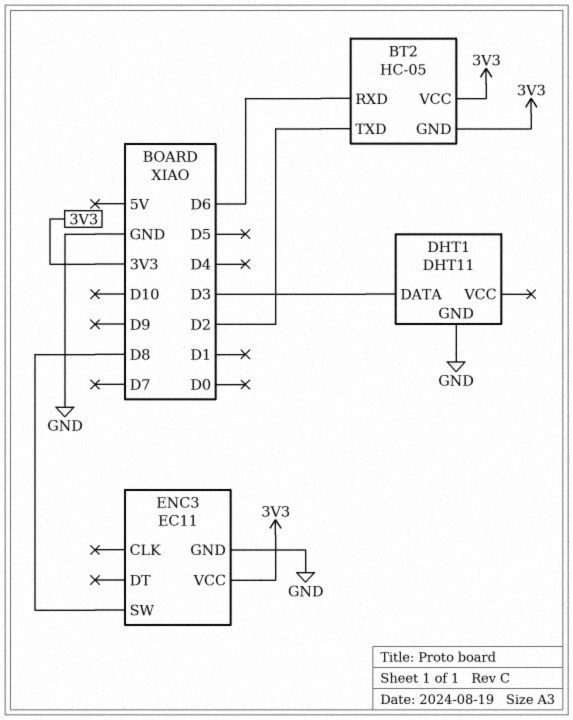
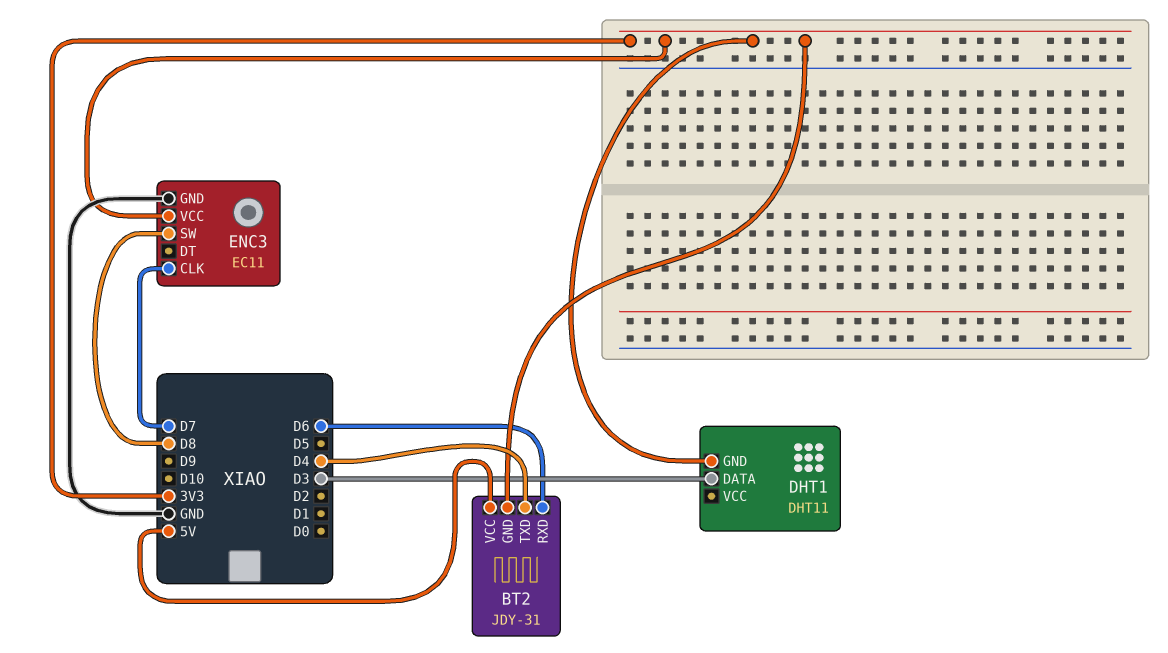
BT2: HC-05 -> JDY-31
BT2 pin TXD: D2 -> D4
BT2 pin VCC: 3V3 -> 5V
DHT1 pin GND: GND -> 3V3
ENC3 pin CLK: none -> D7

